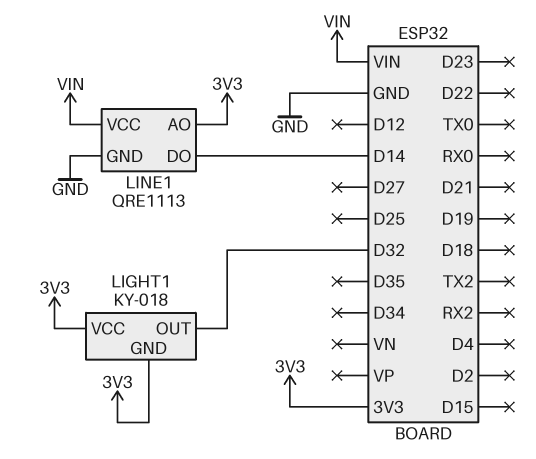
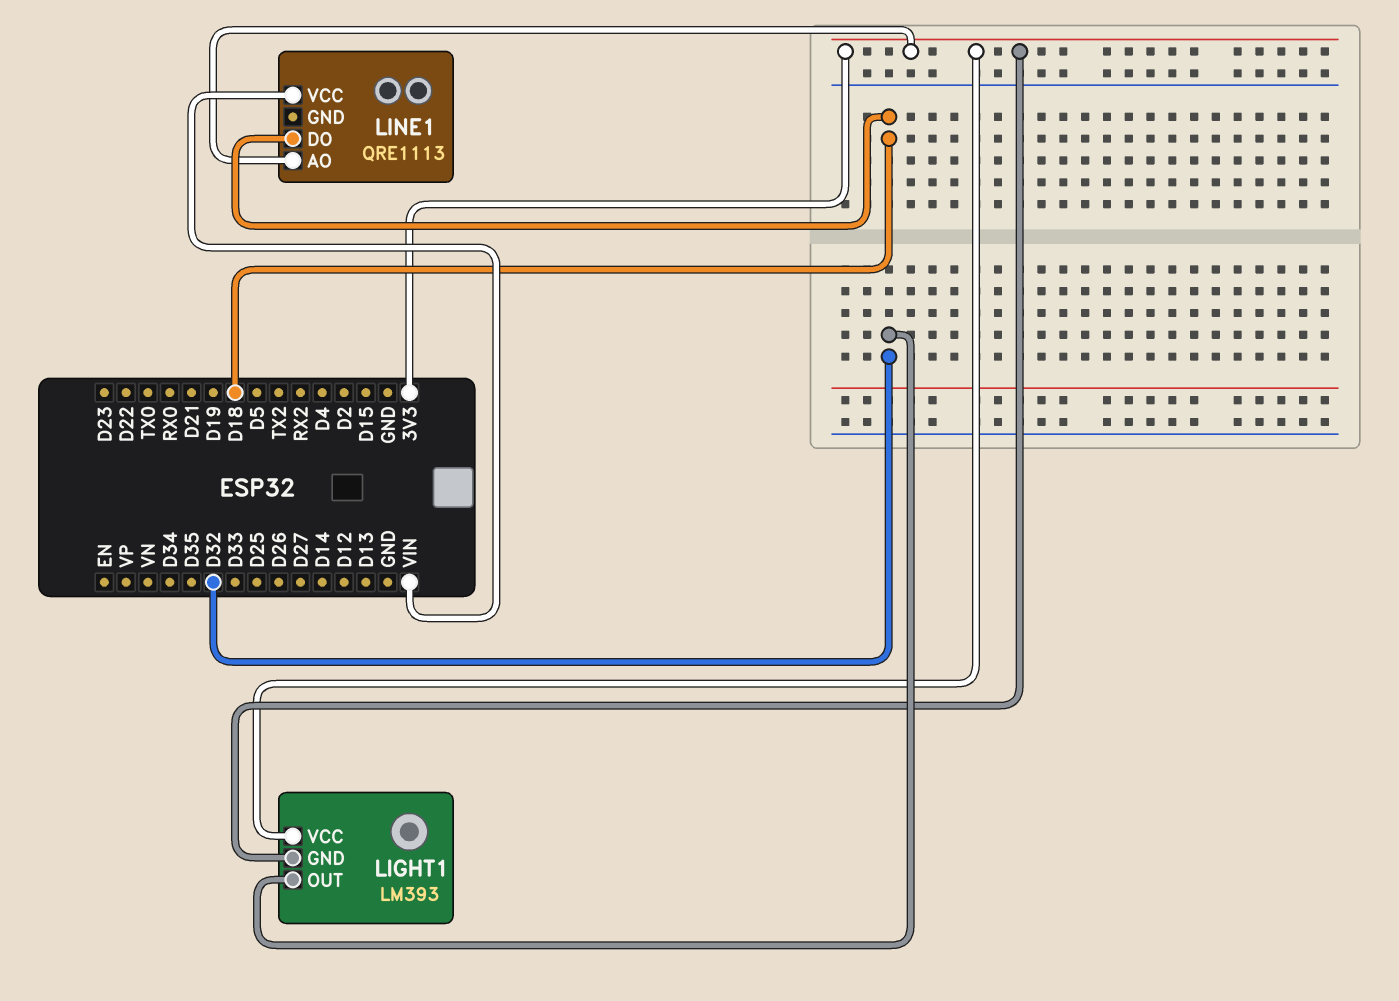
LIGHT1: KY-018 -> LM393
LINE1 pin DO: D14 -> D18
LINE1 pin GND: GND -> none

